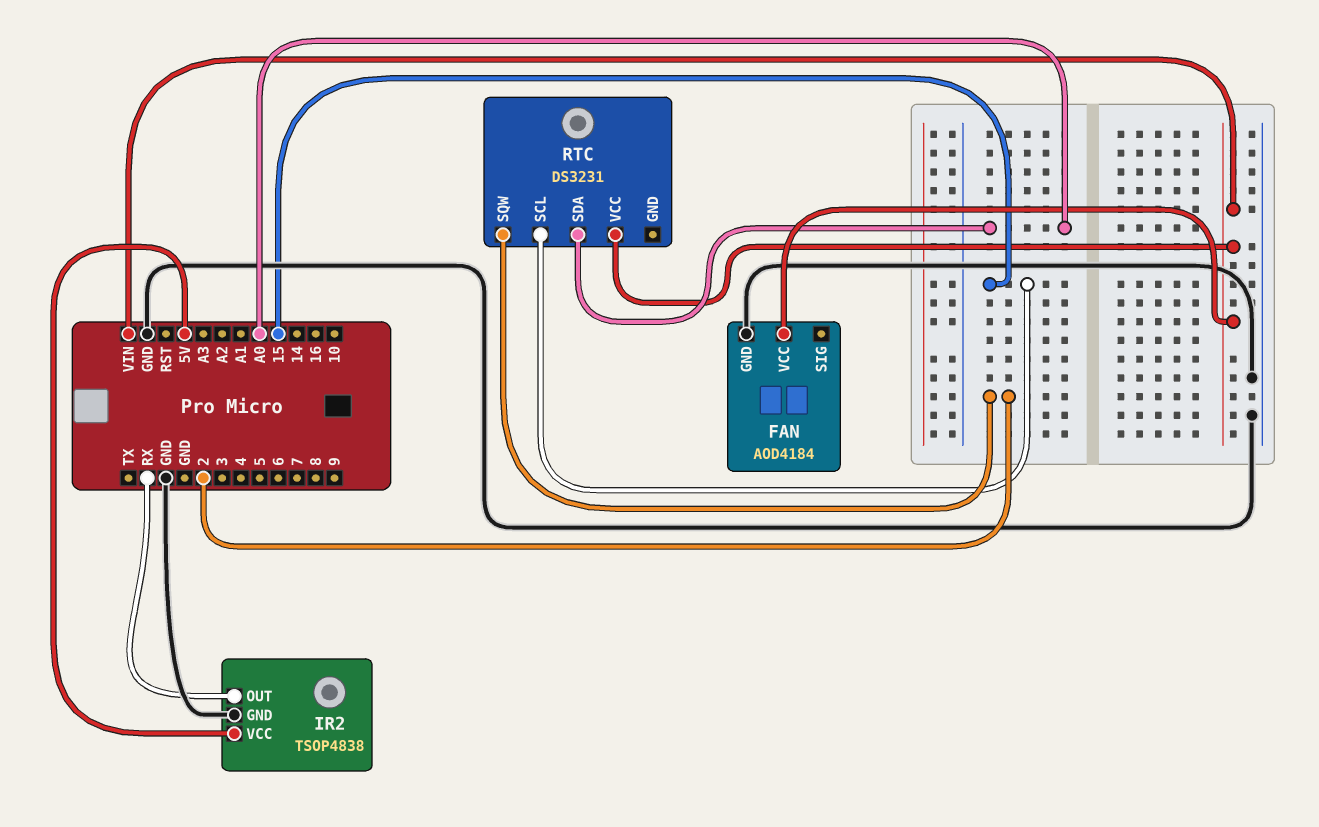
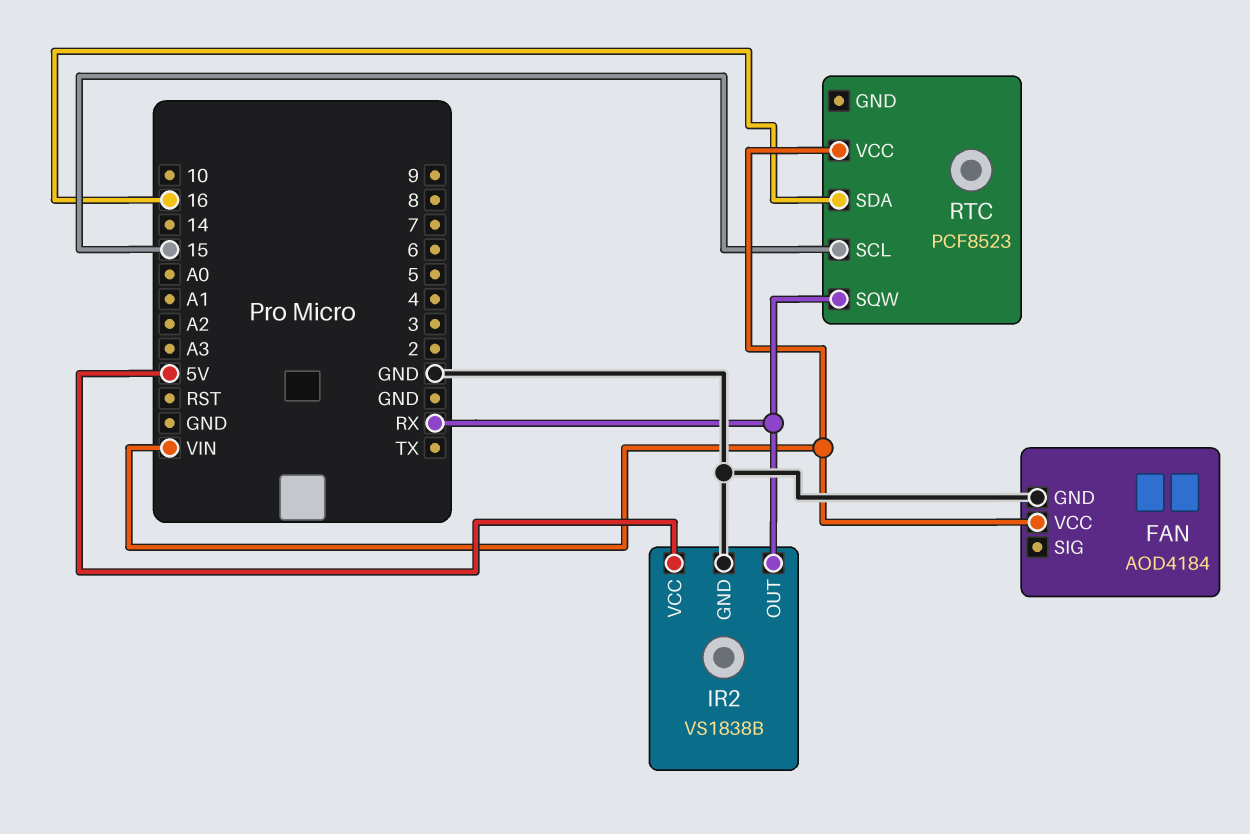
IR2: TSOP4838 -> VS1838B
RTC: DS3231 -> PCF8523
RTC pin SDA: A0 -> 16
RTC pin SQW: 2 -> RX

